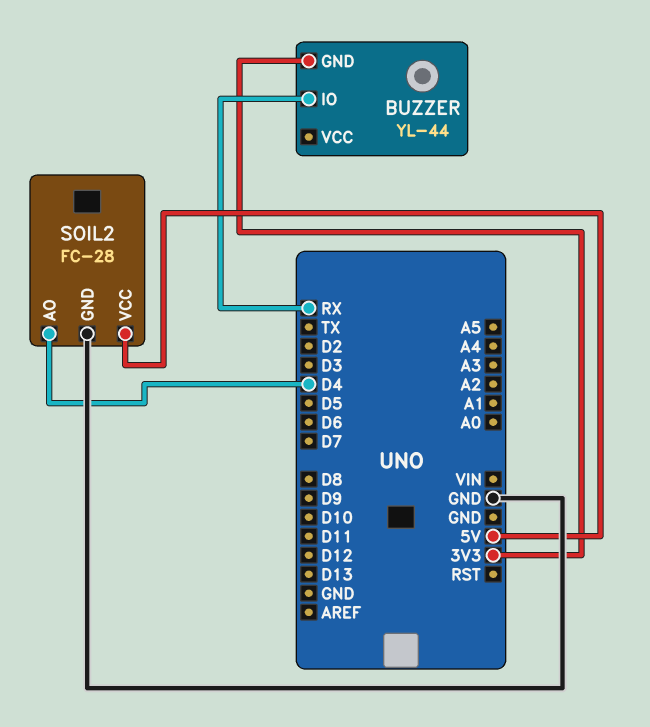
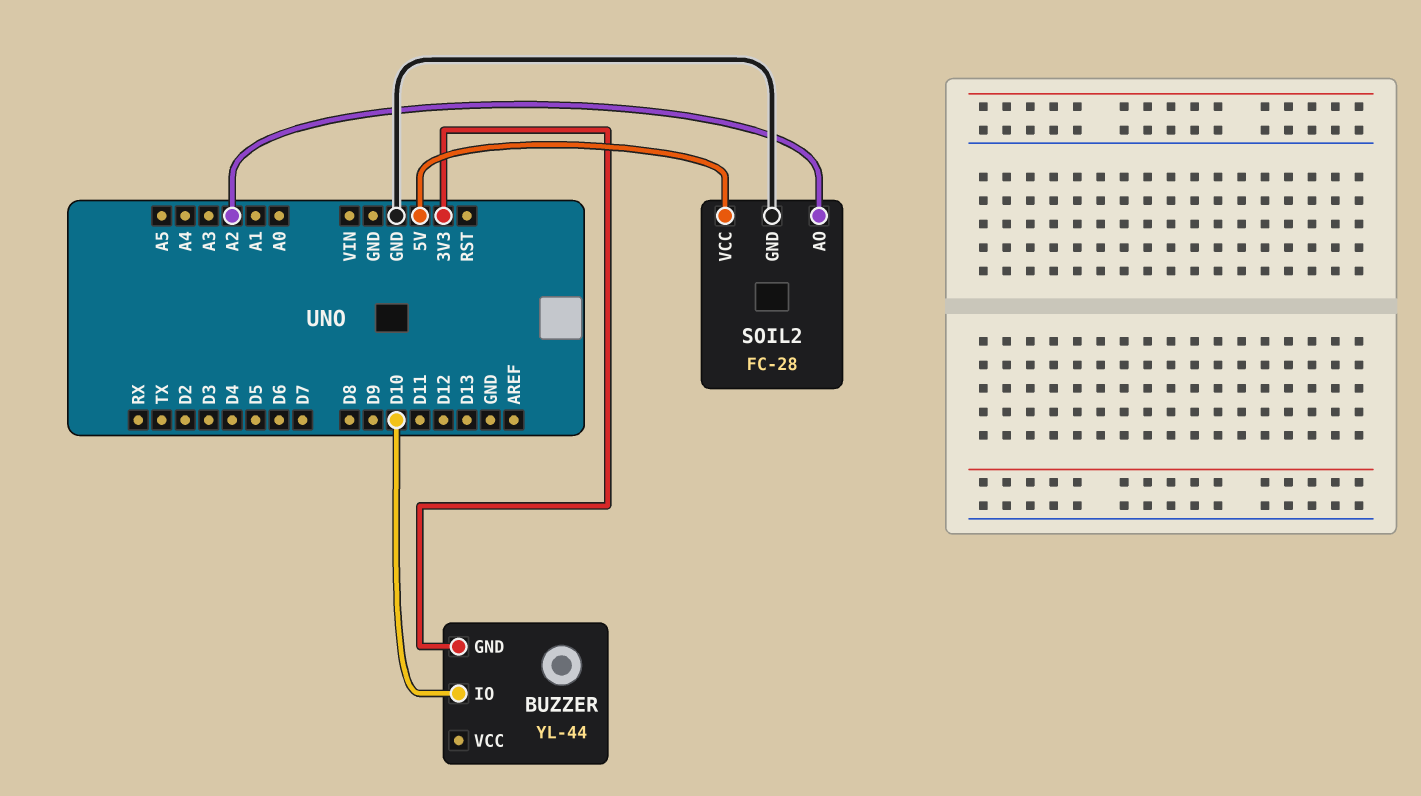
BUZZER pin IO: RX -> D10
SOIL2 pin AO: D4 -> A2

